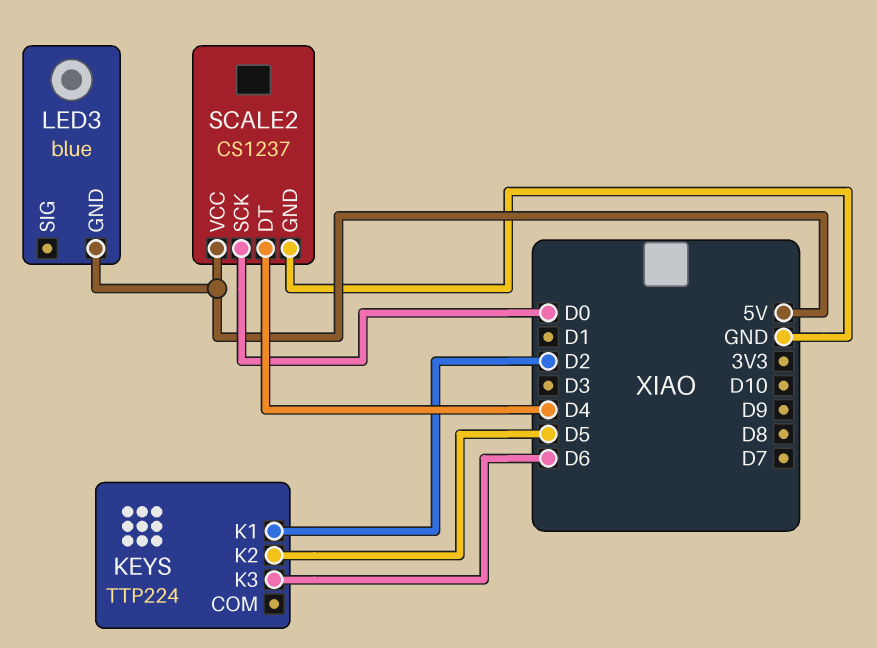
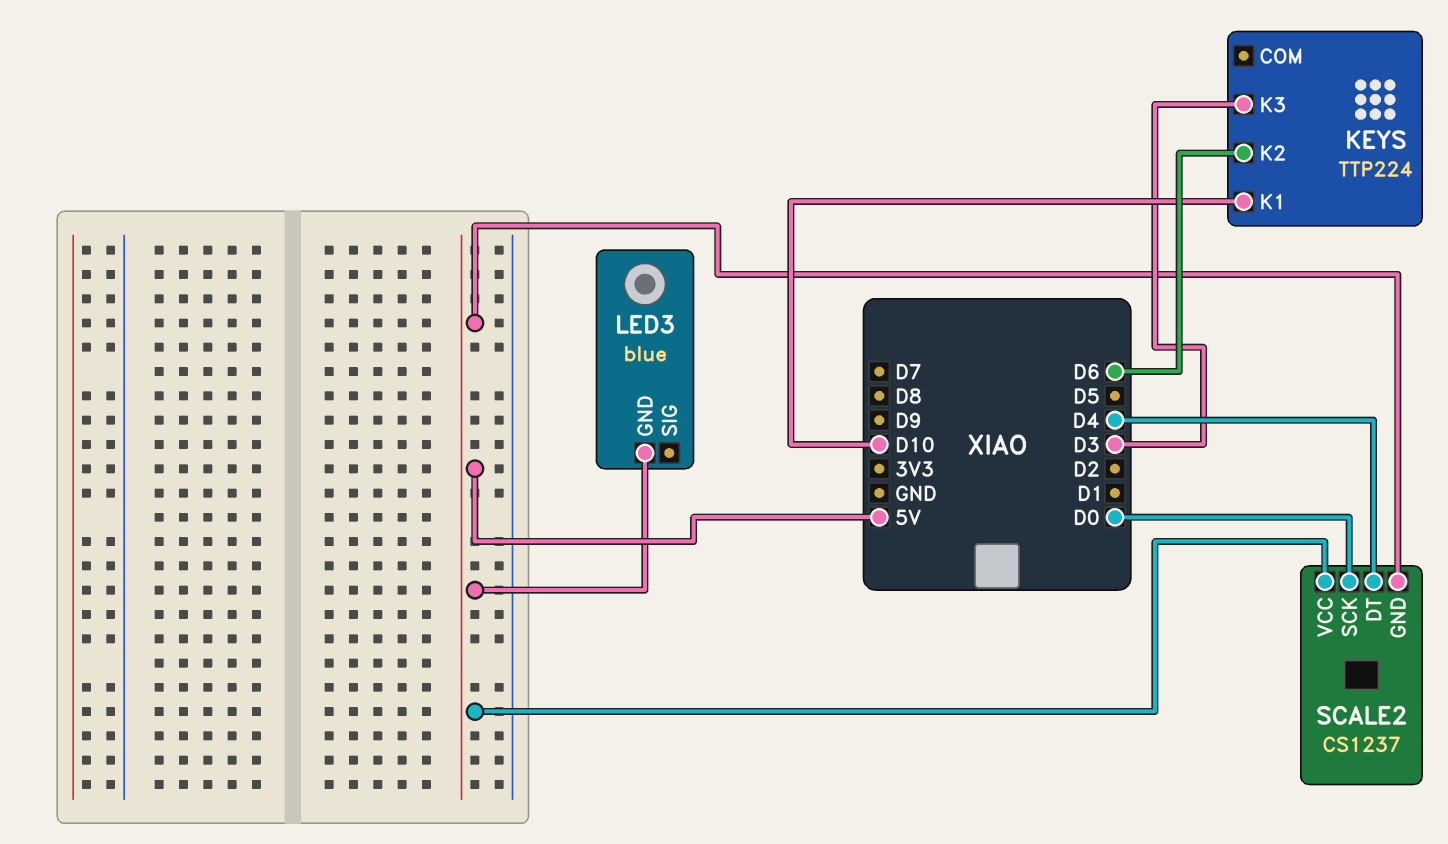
KEYS pin K1: D2 -> D10
KEYS pin K2: D5 -> D6
KEYS pin K3: D6 -> D3
SCALE2 pin GND: GND -> 5V

